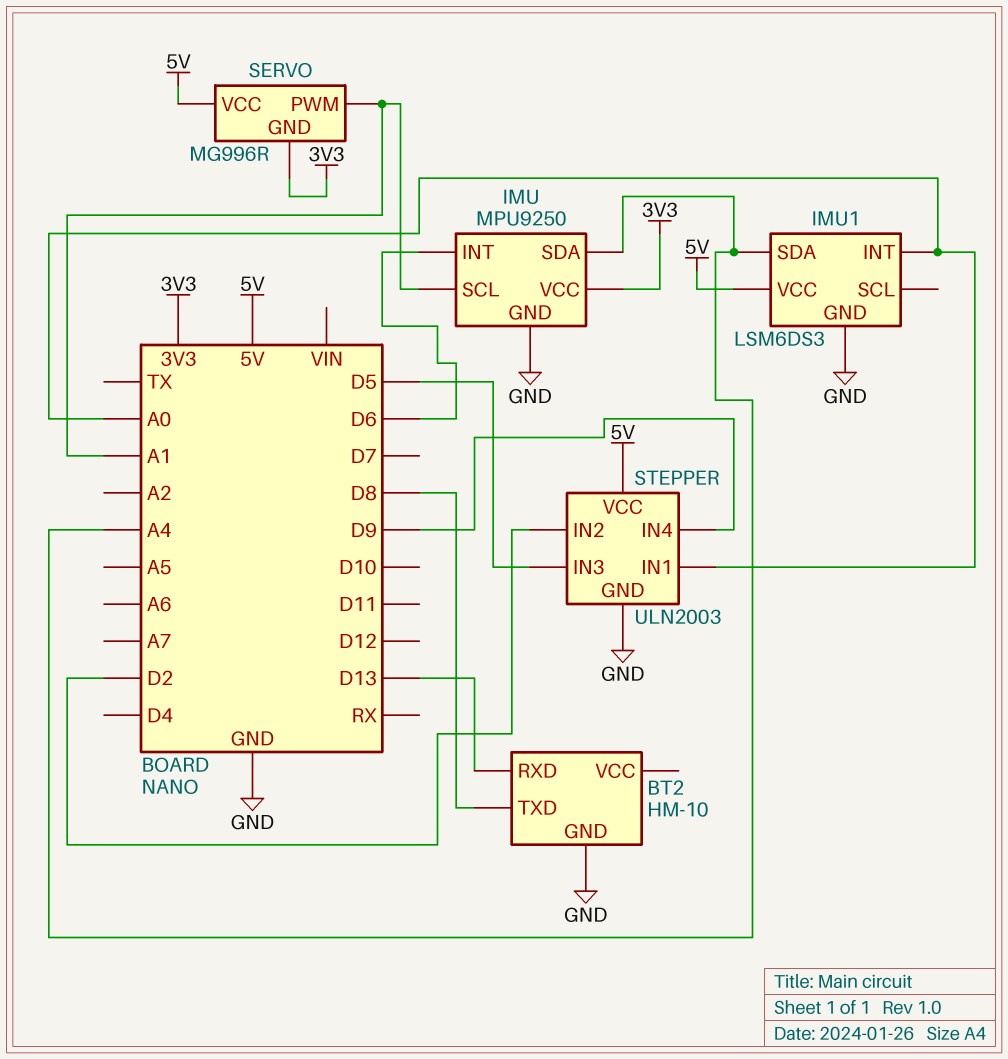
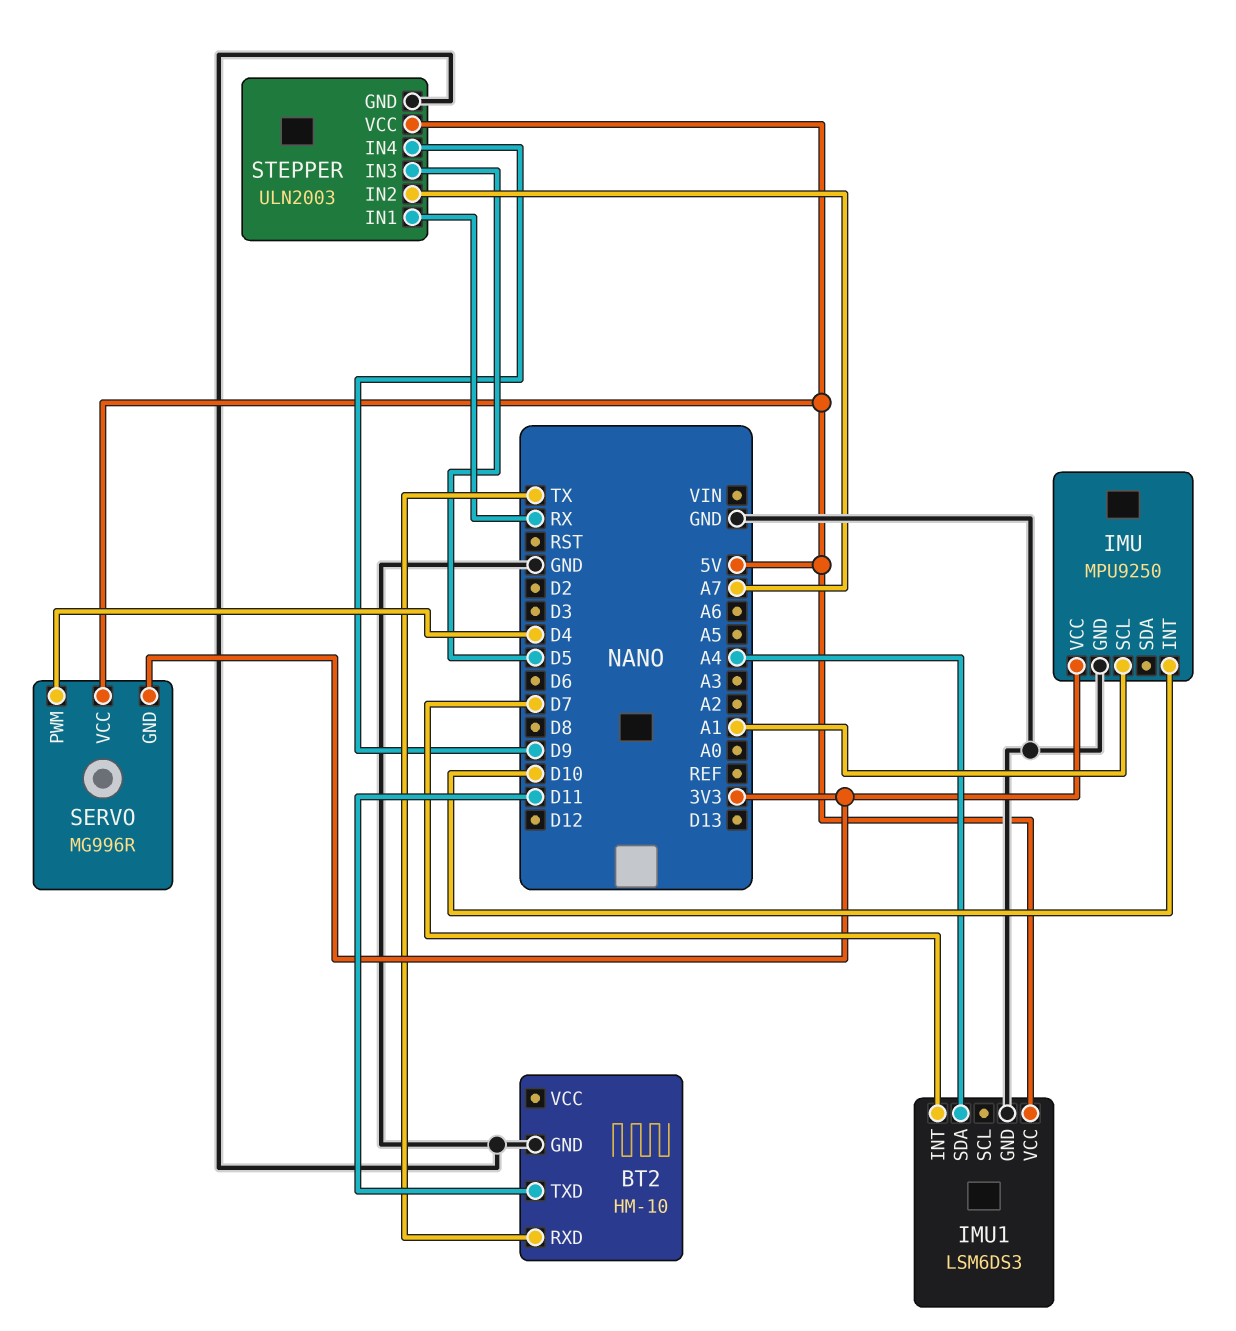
BT2 pin RXD: D13 -> TX
BT2 pin TXD: D8 -> D11
IMU pin INT: D6 -> D10
IMU pin SDA: A4 -> none
IMU1 pin INT: A0 -> D7
SERVO pin PWM: A1 -> D4
STEPPER pin IN1: A0 -> RX
STEPPER pin IN2: D2 -> A7

